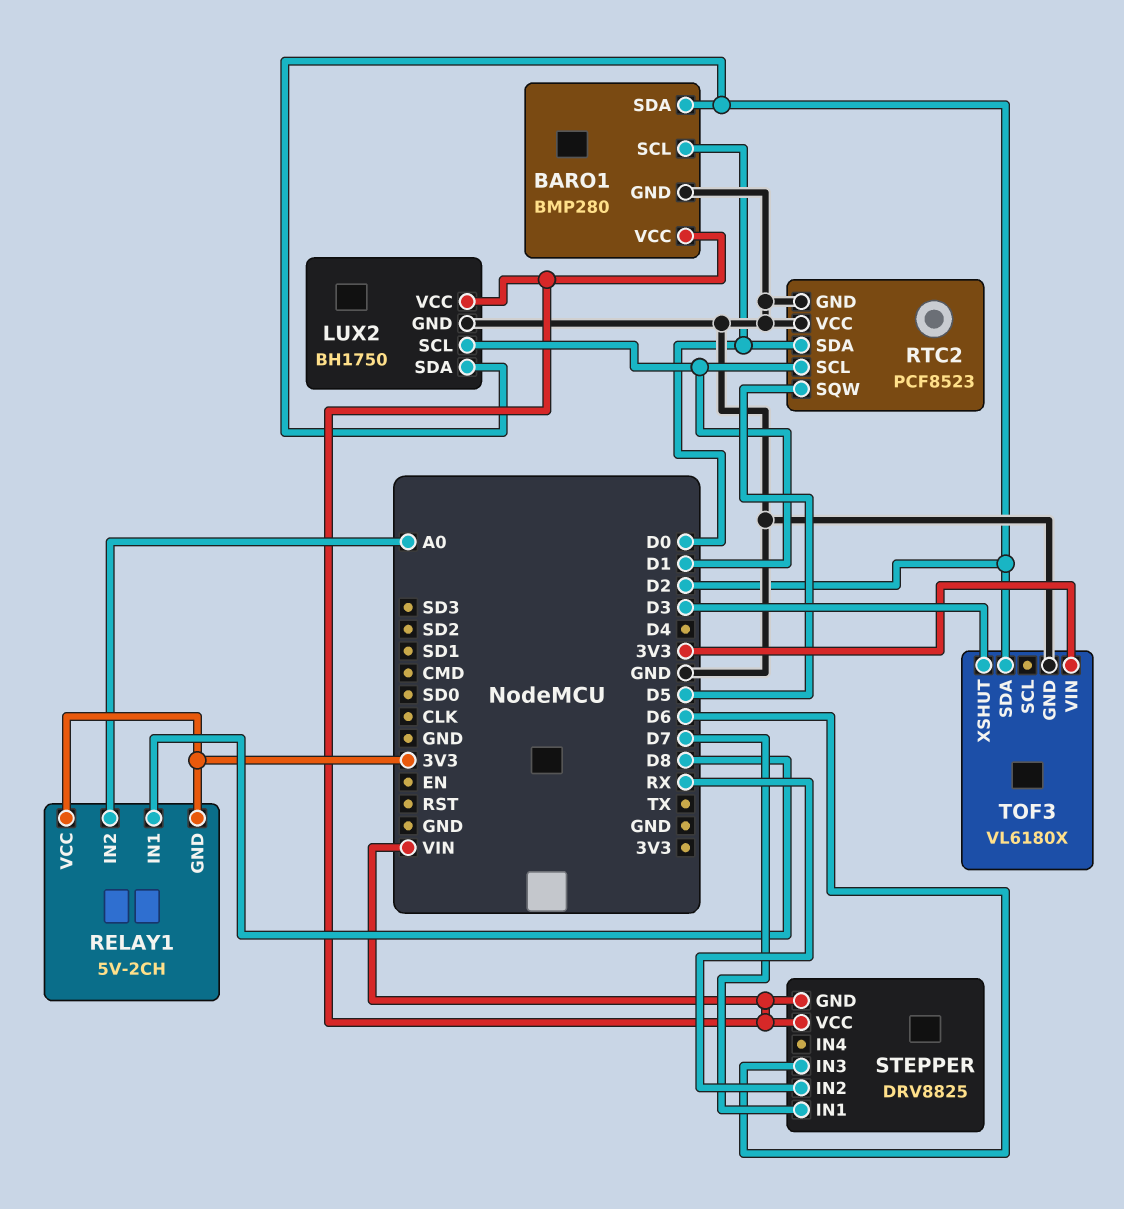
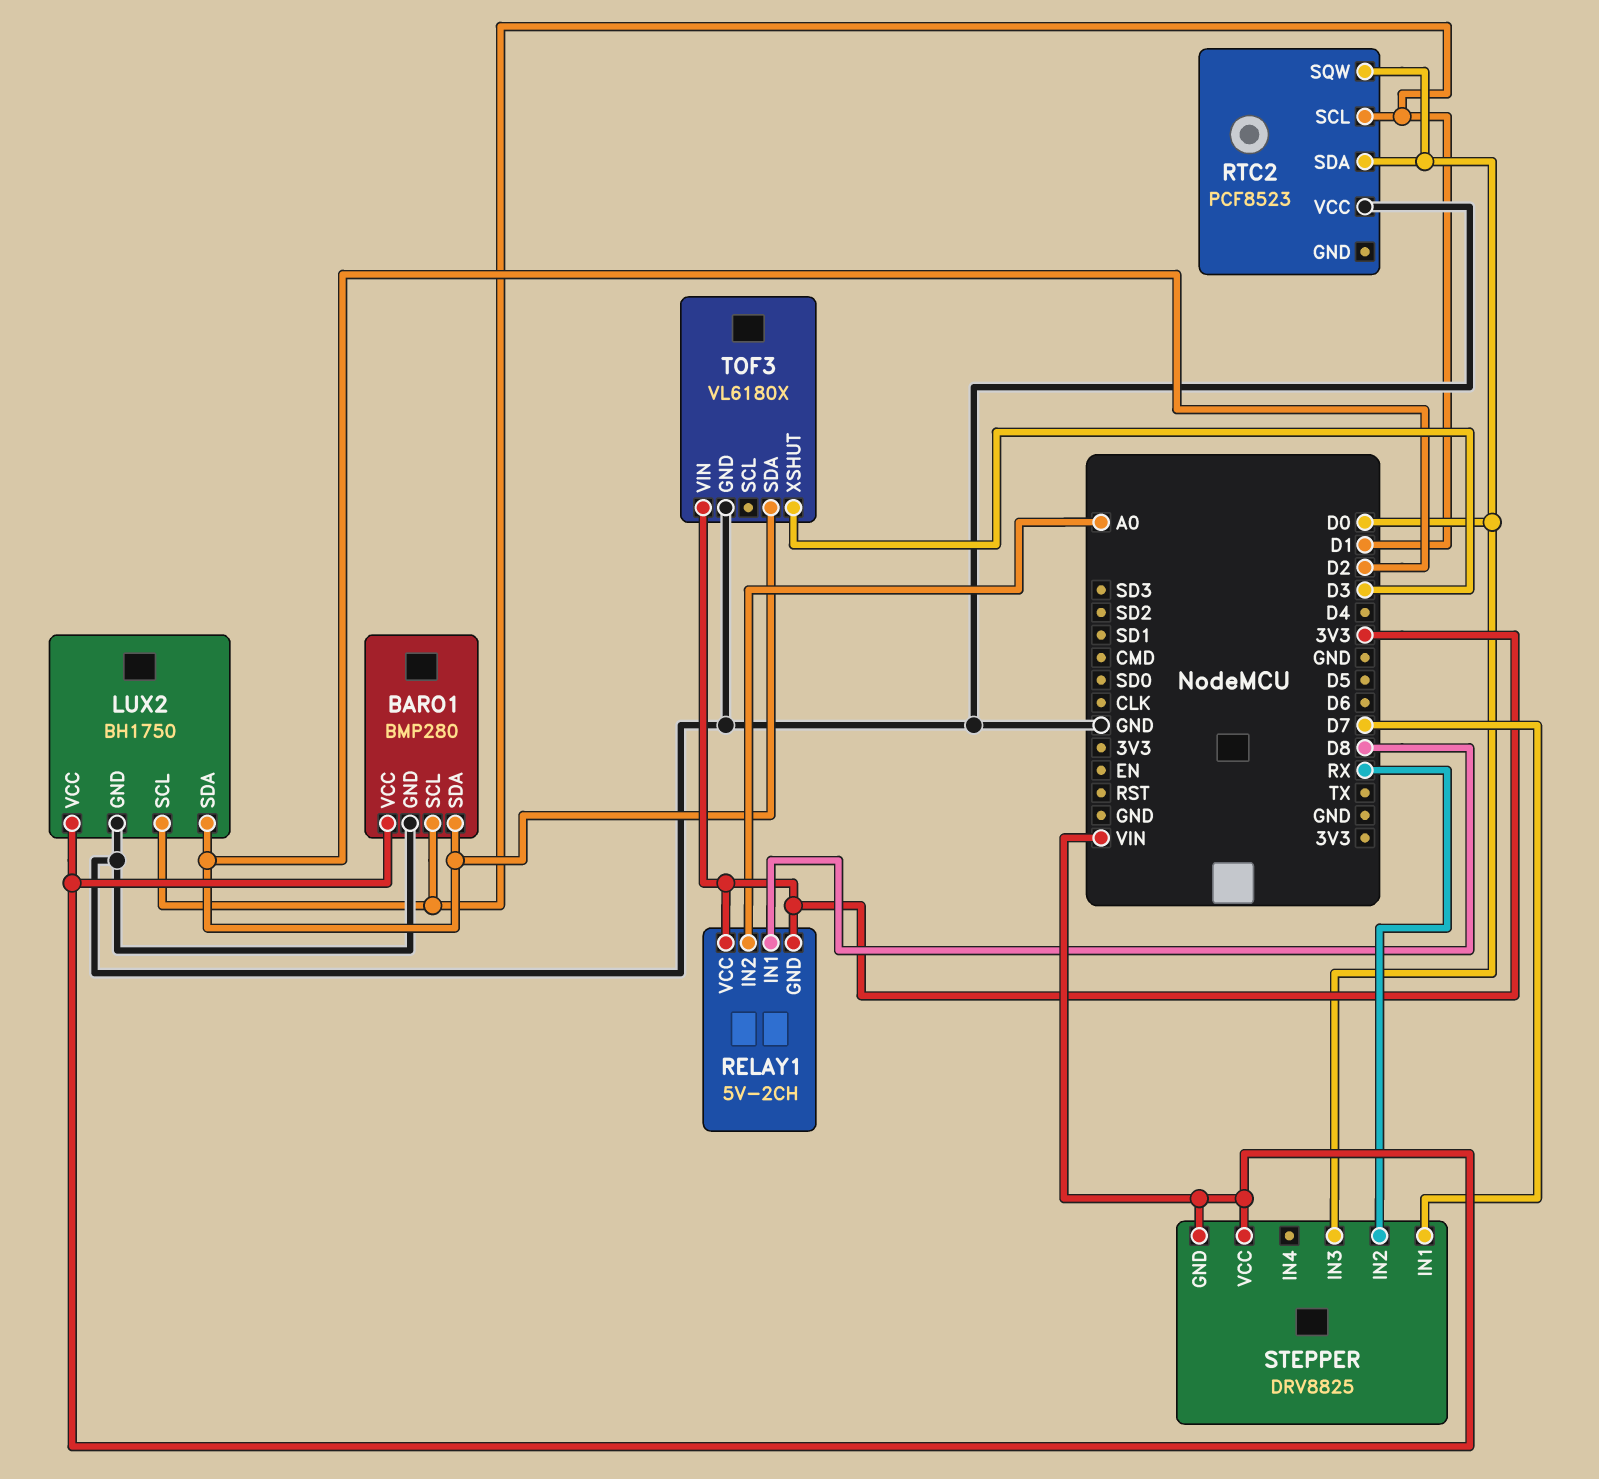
BARO1 pin SCL: D0 -> D1
RTC2 pin GND: GND -> none
RTC2 pin SQW: D5 -> D0
STEPPER pin IN3: D6 -> D0

